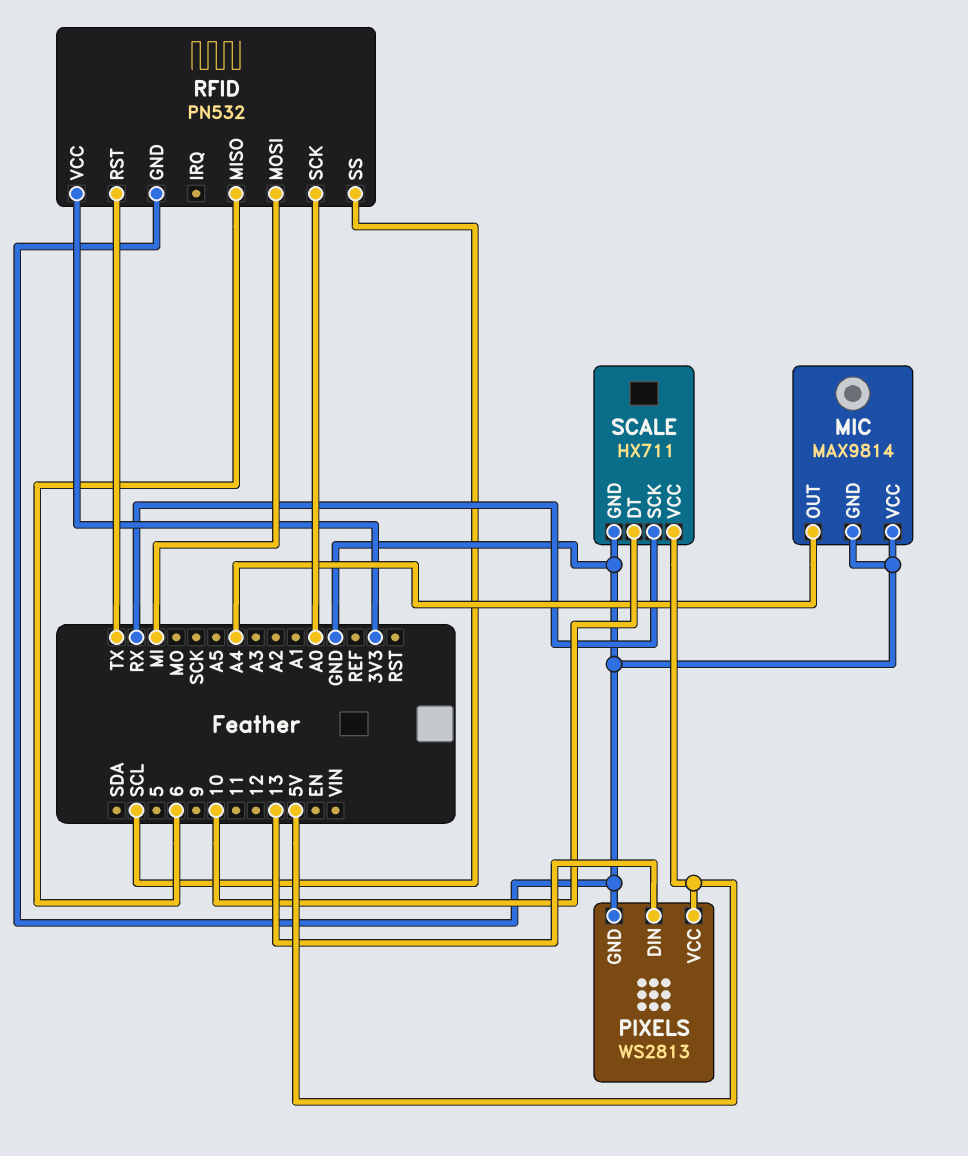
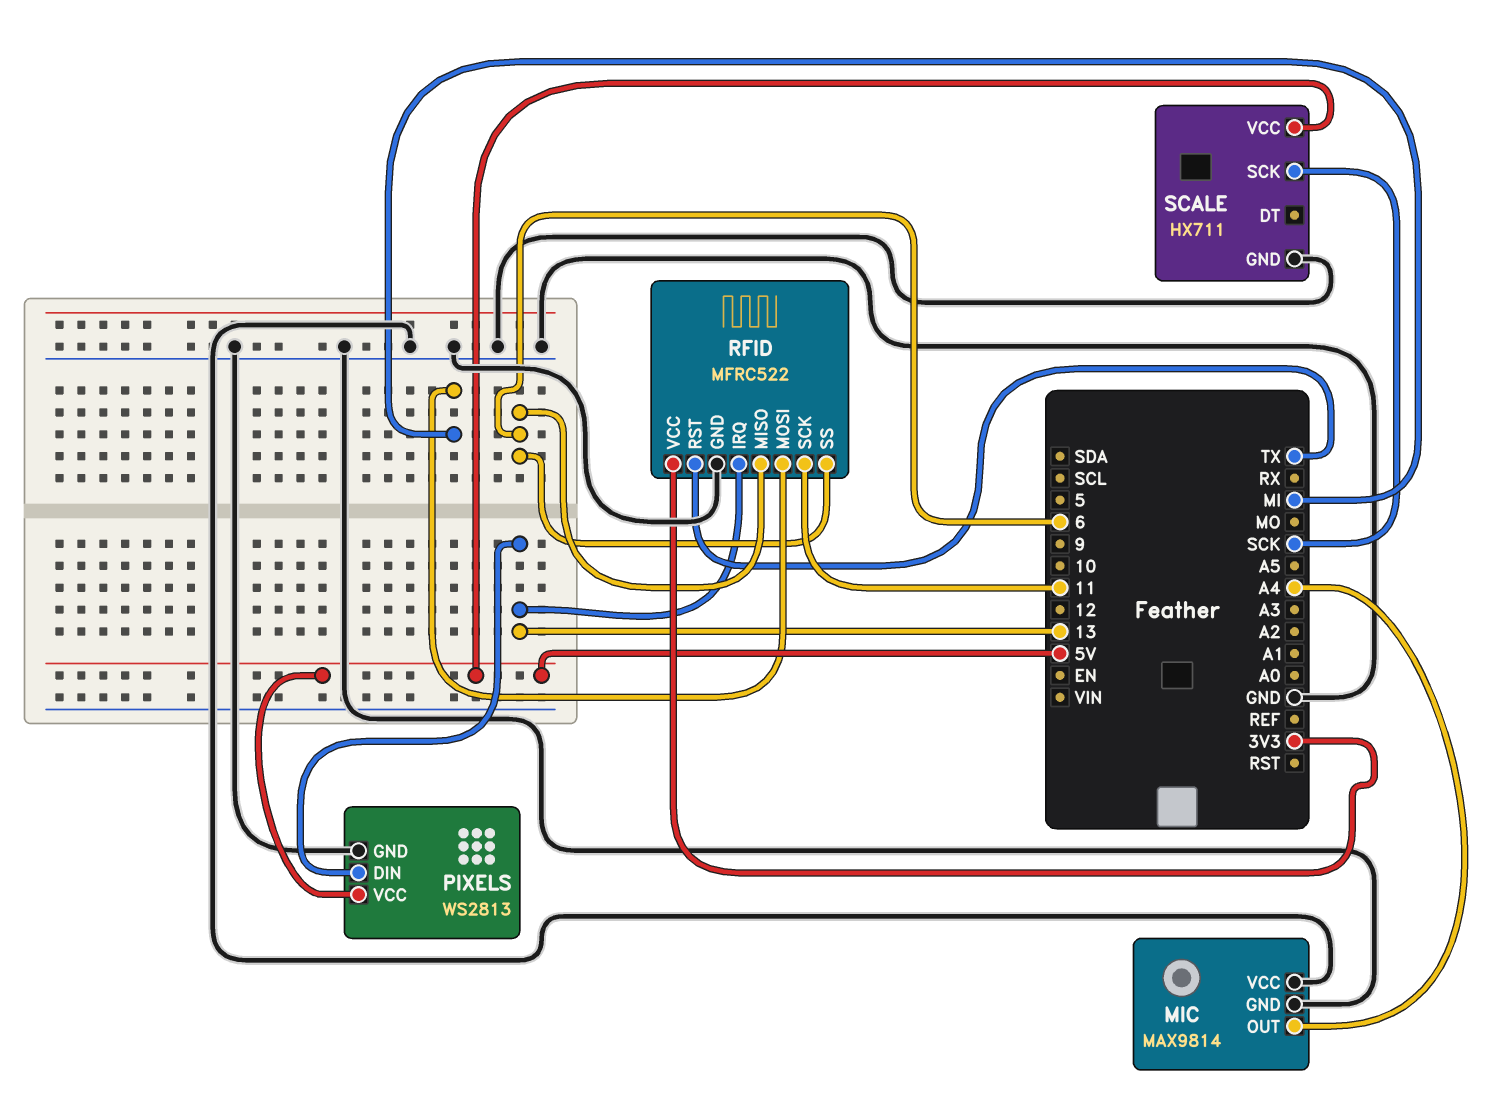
RFID: PN532 -> MFRC522
RFID pin IRQ: none -> 13
RFID pin SCK: A0 -> 11
RFID pin SS: SCL -> 6
SCALE pin DT: 10 -> none
SCALE pin SCK: RX -> SCK

